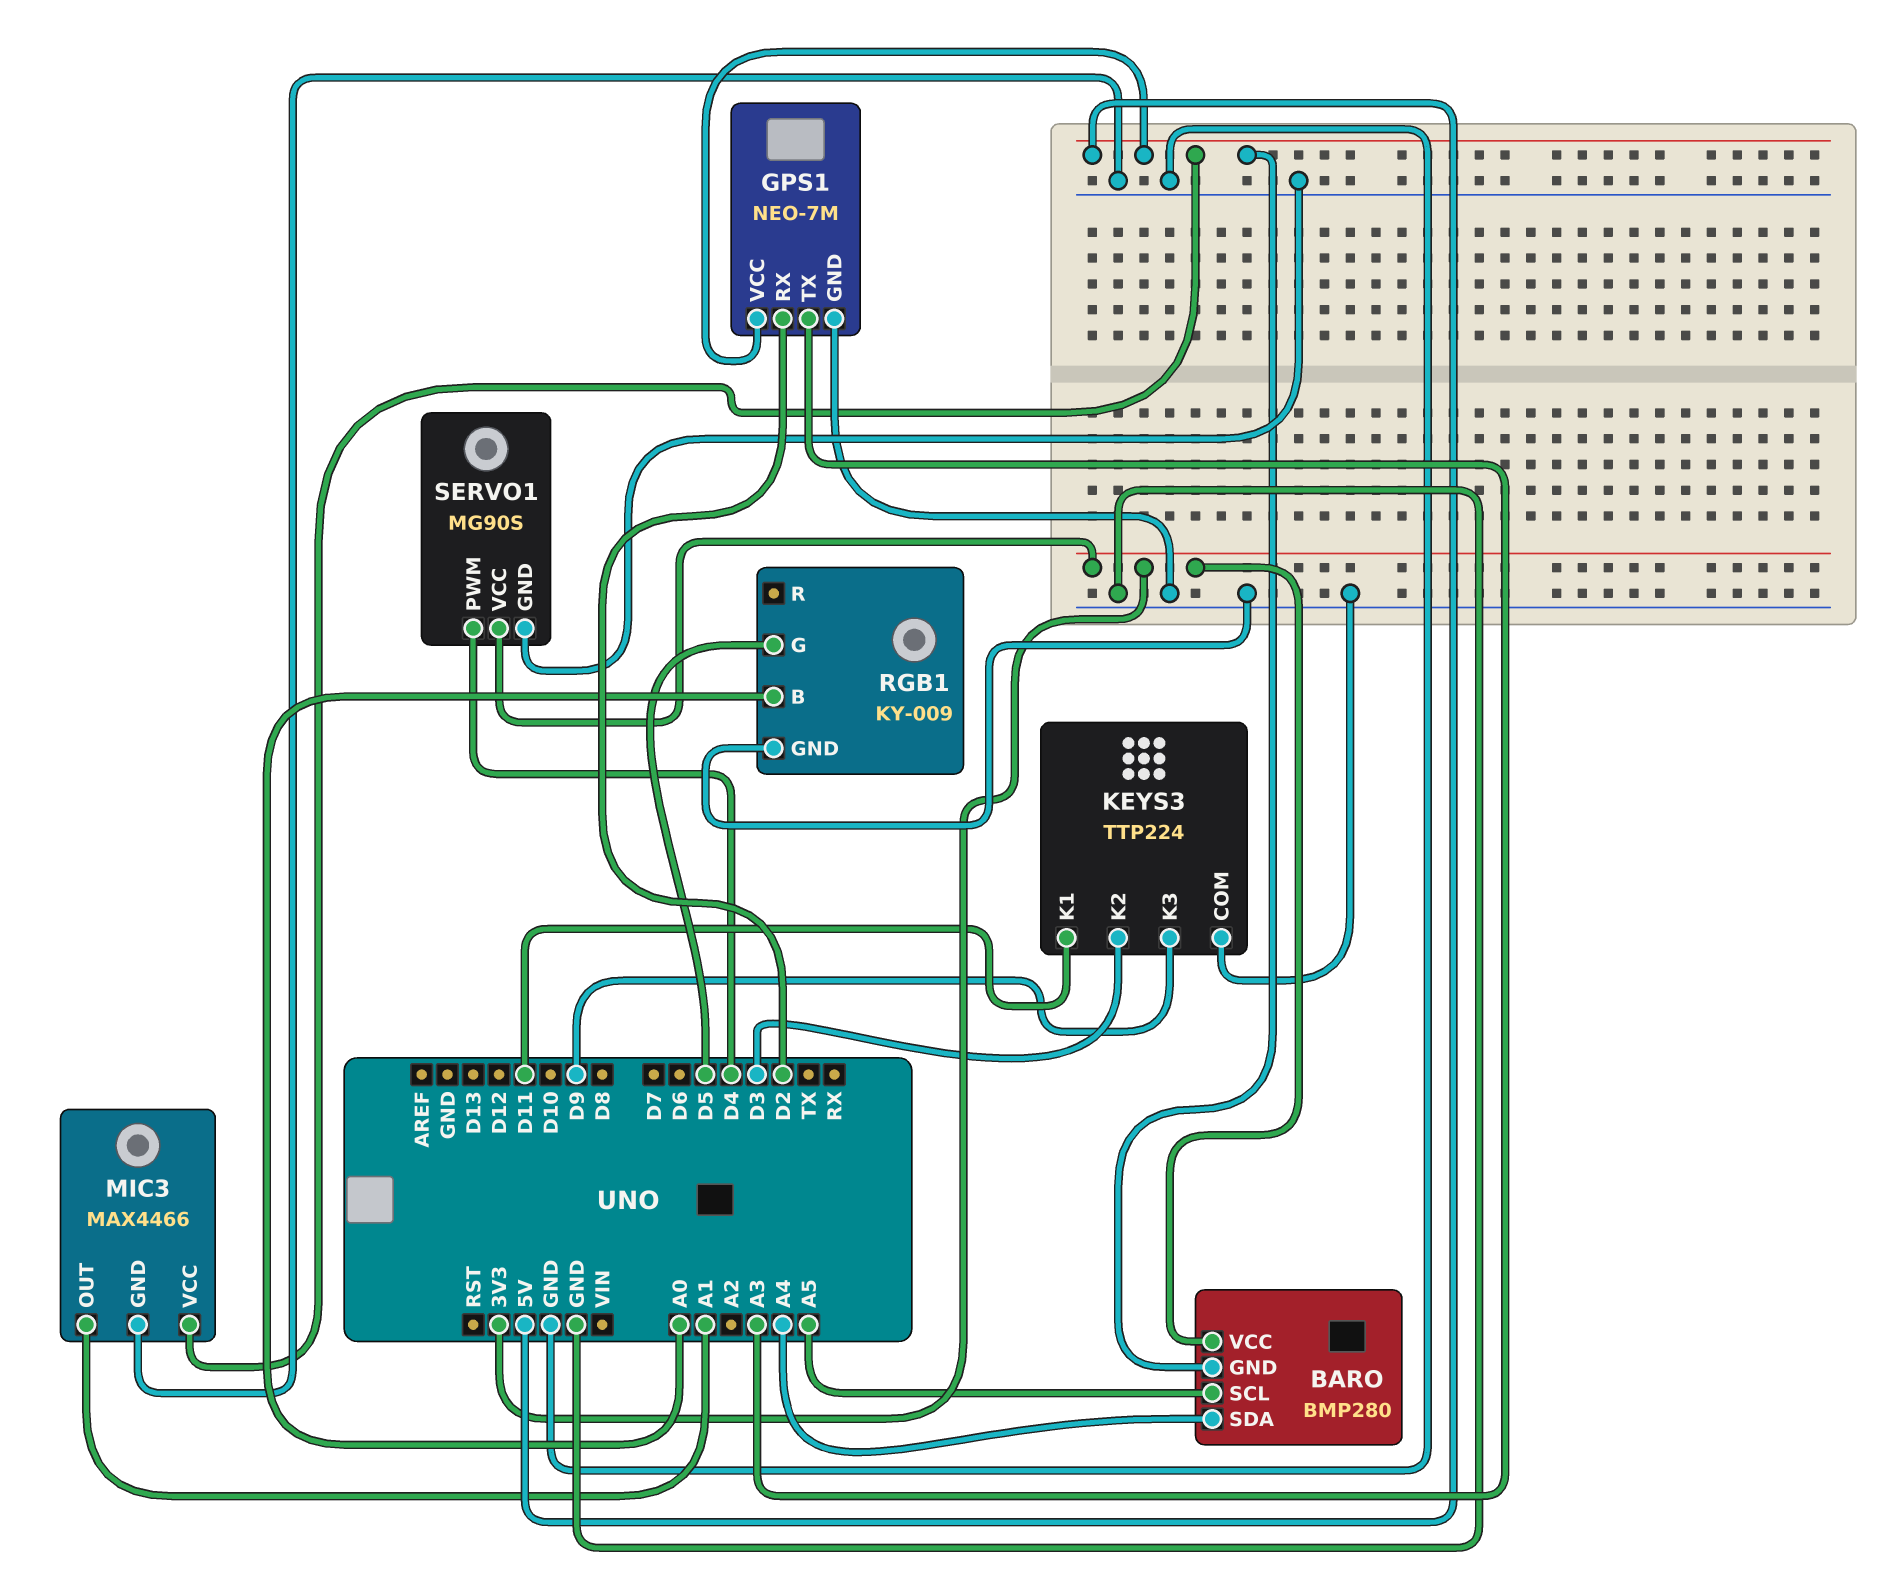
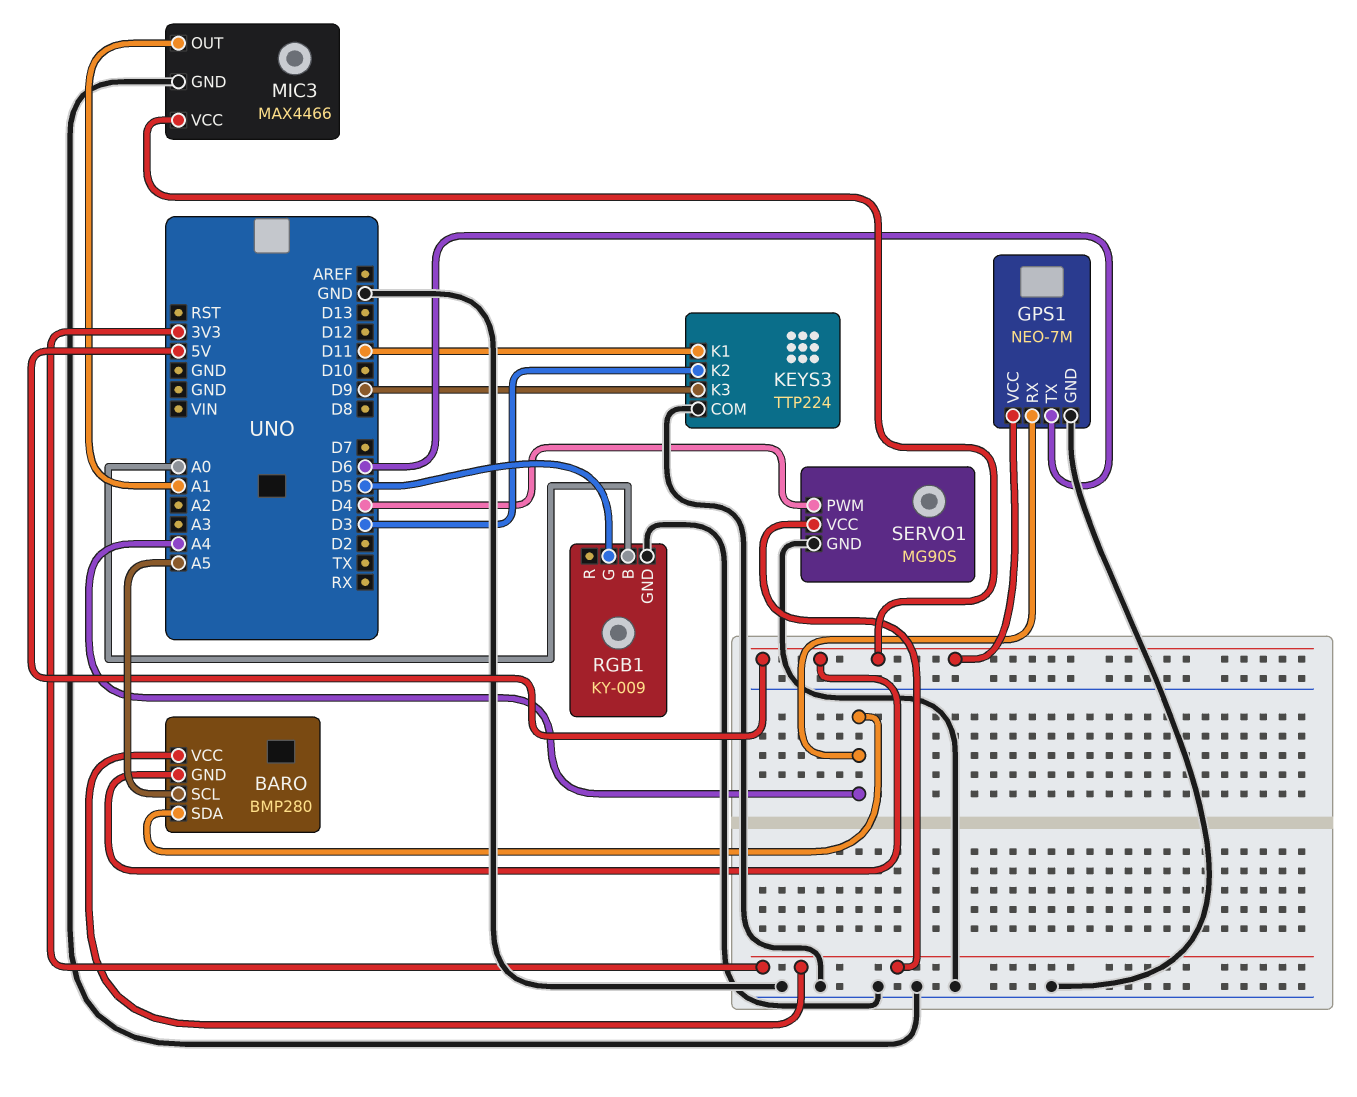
GPS1 pin RX: D2 -> A4
GPS1 pin TX: A3 -> D6

